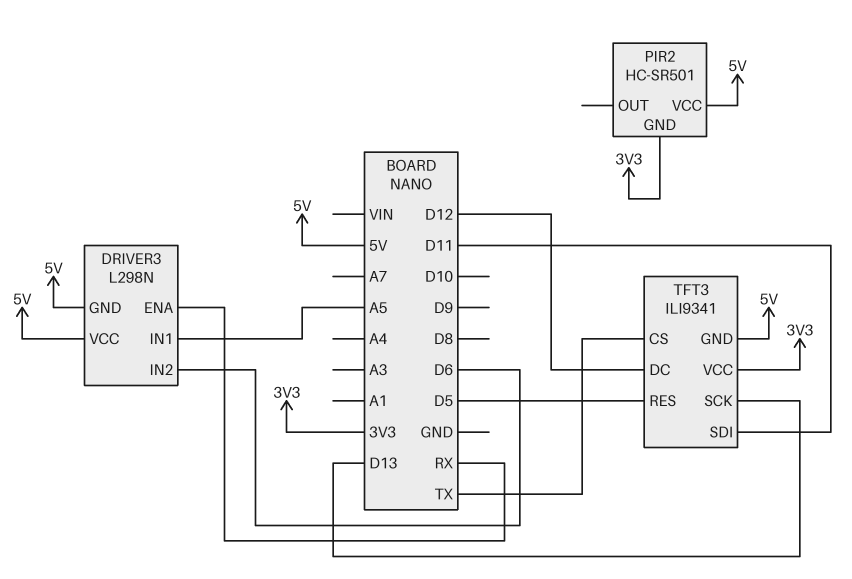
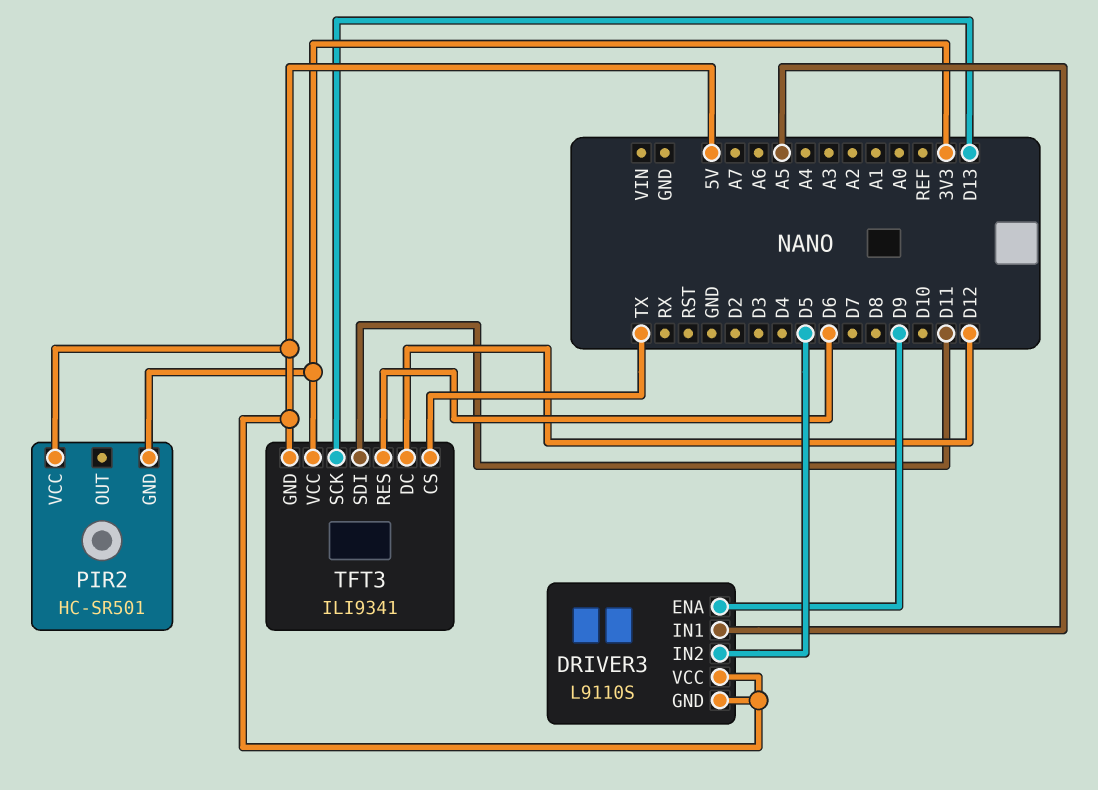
DRIVER3: L298N -> L9110S
DRIVER3 pin ENA: RX -> D9
DRIVER3 pin IN2: D6 -> D5
TFT3 pin RES: D5 -> D6

